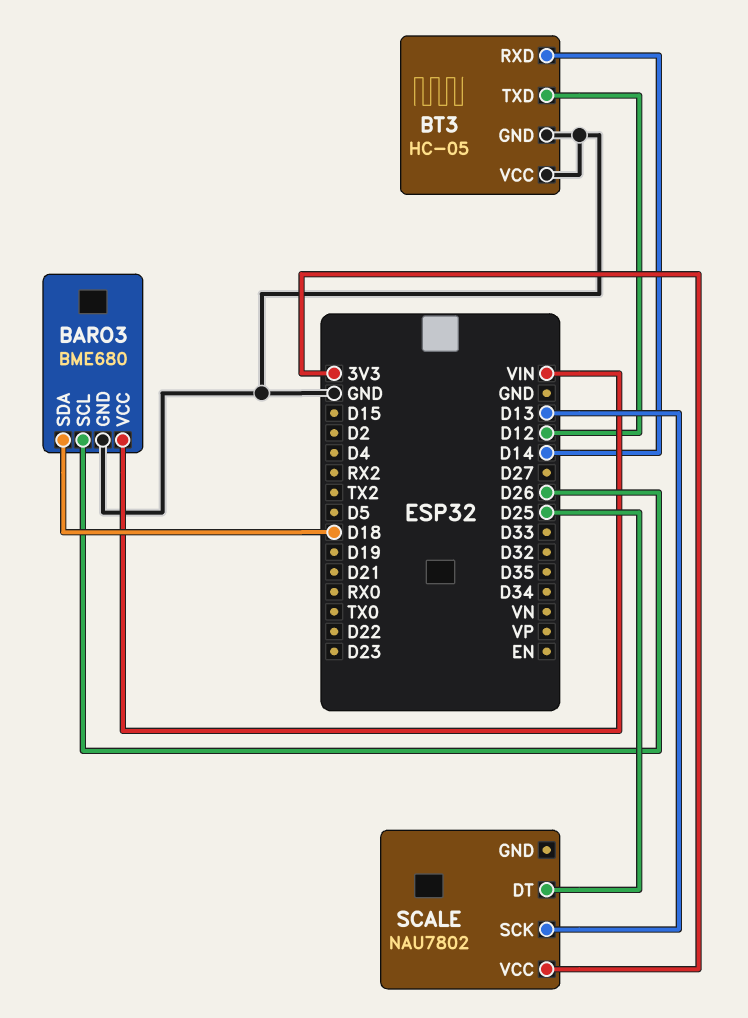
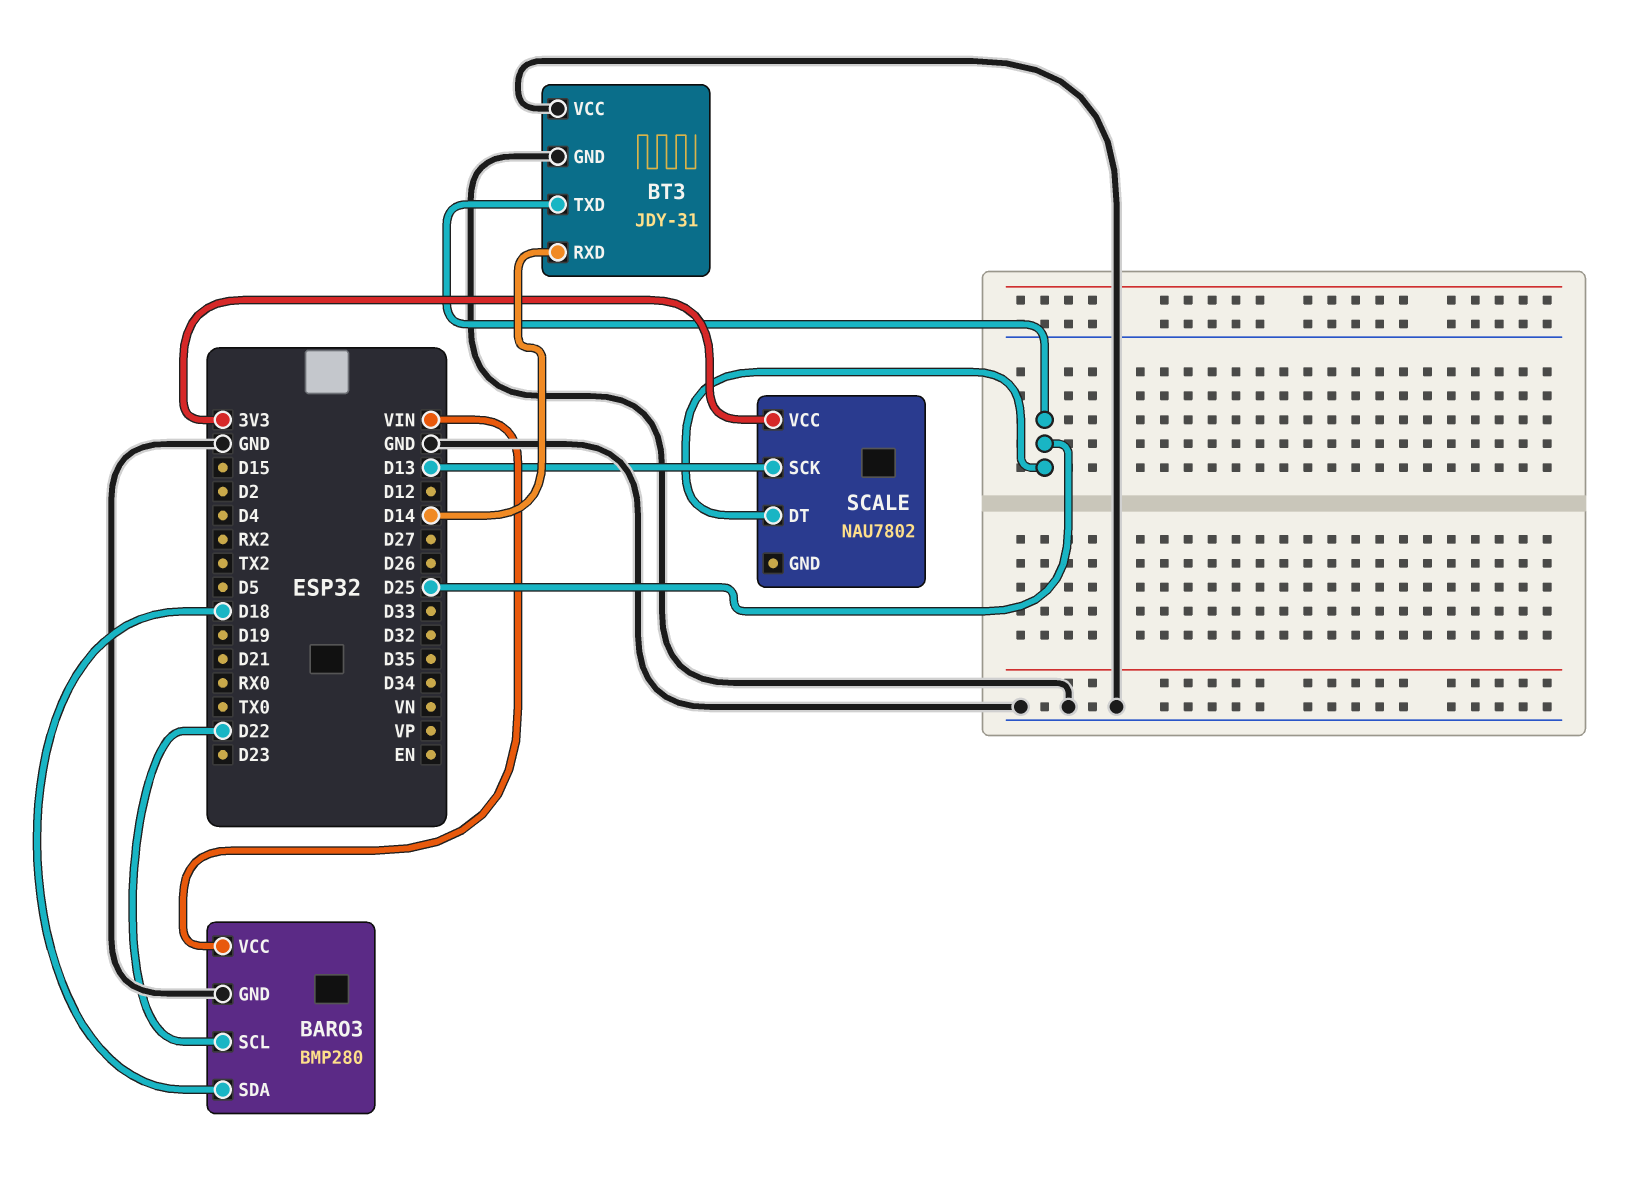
BARO3: BME680 -> BMP280
BARO3 pin SCL: D26 -> D22
BT3: HC-05 -> JDY-31
BT3 pin TXD: D12 -> D25

